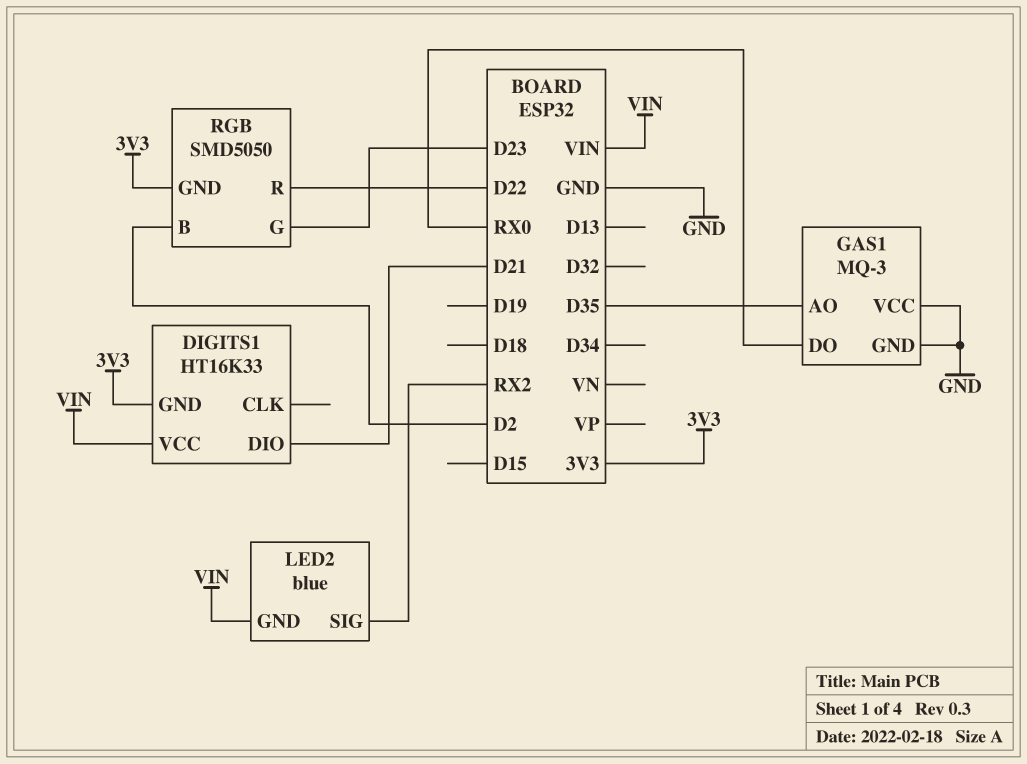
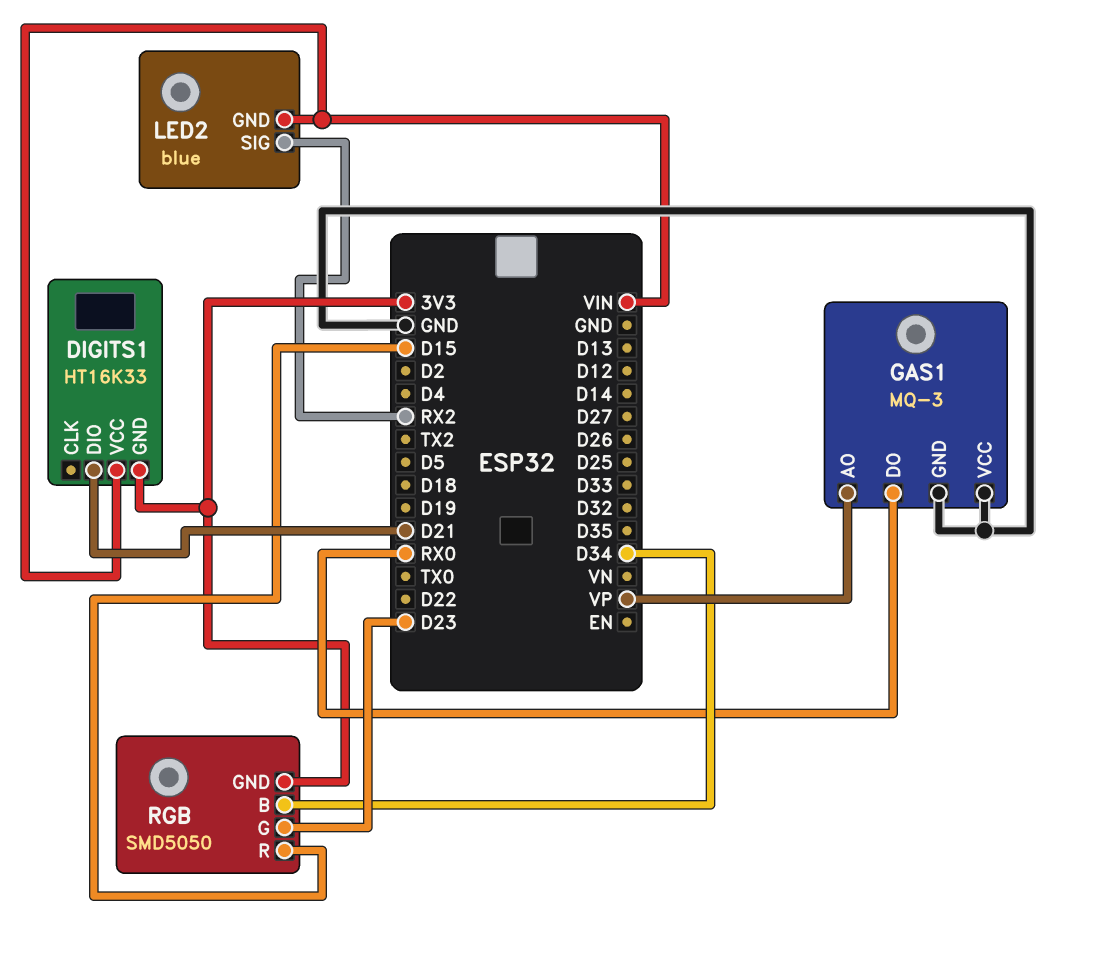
GAS1 pin AO: D35 -> VP
RGB pin B: D2 -> D34
RGB pin R: D22 -> D15

